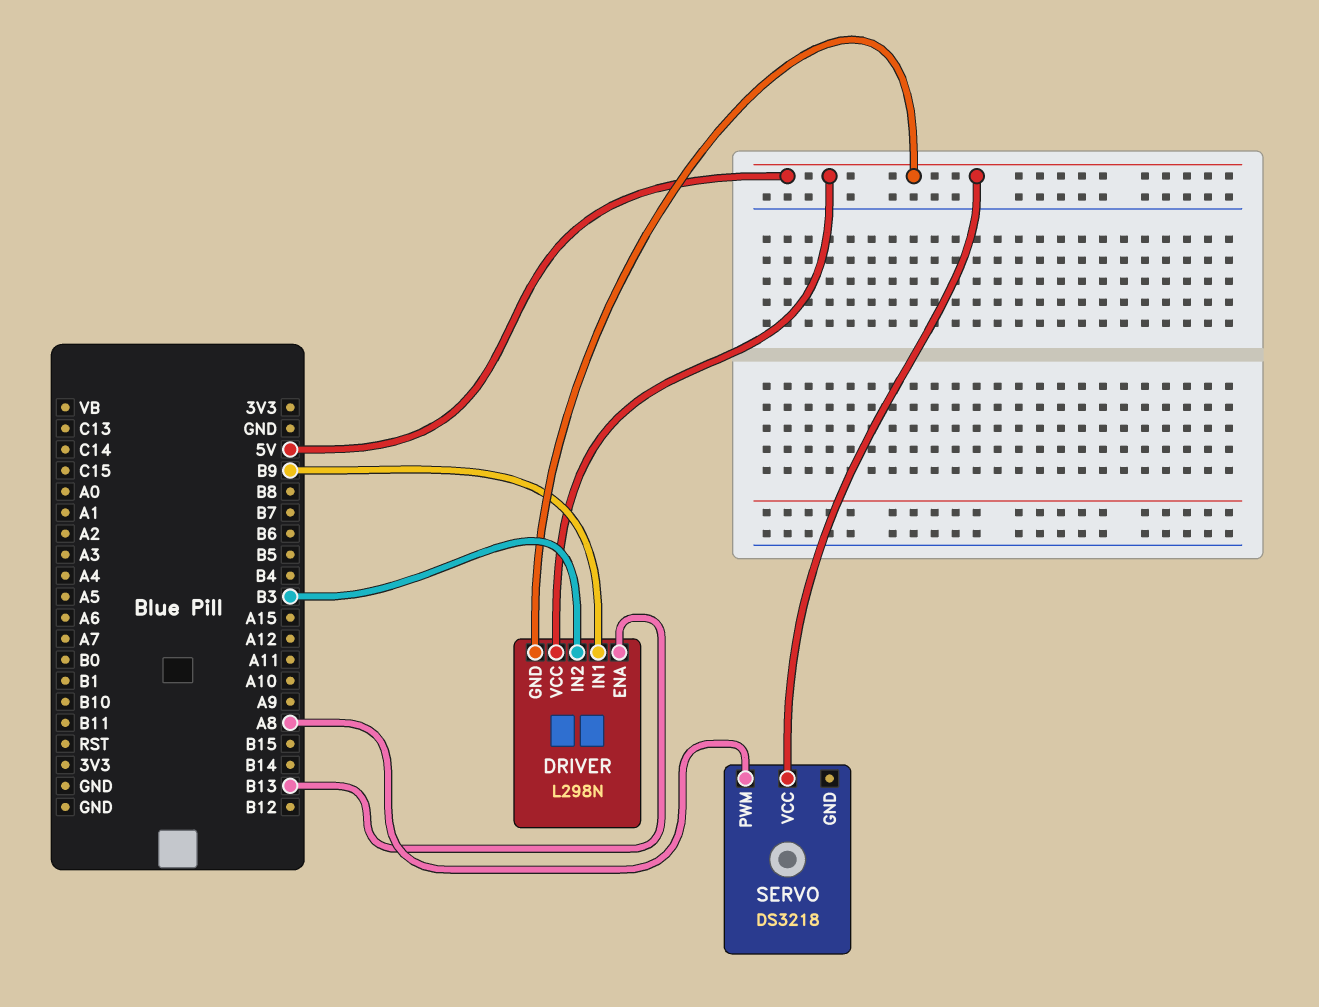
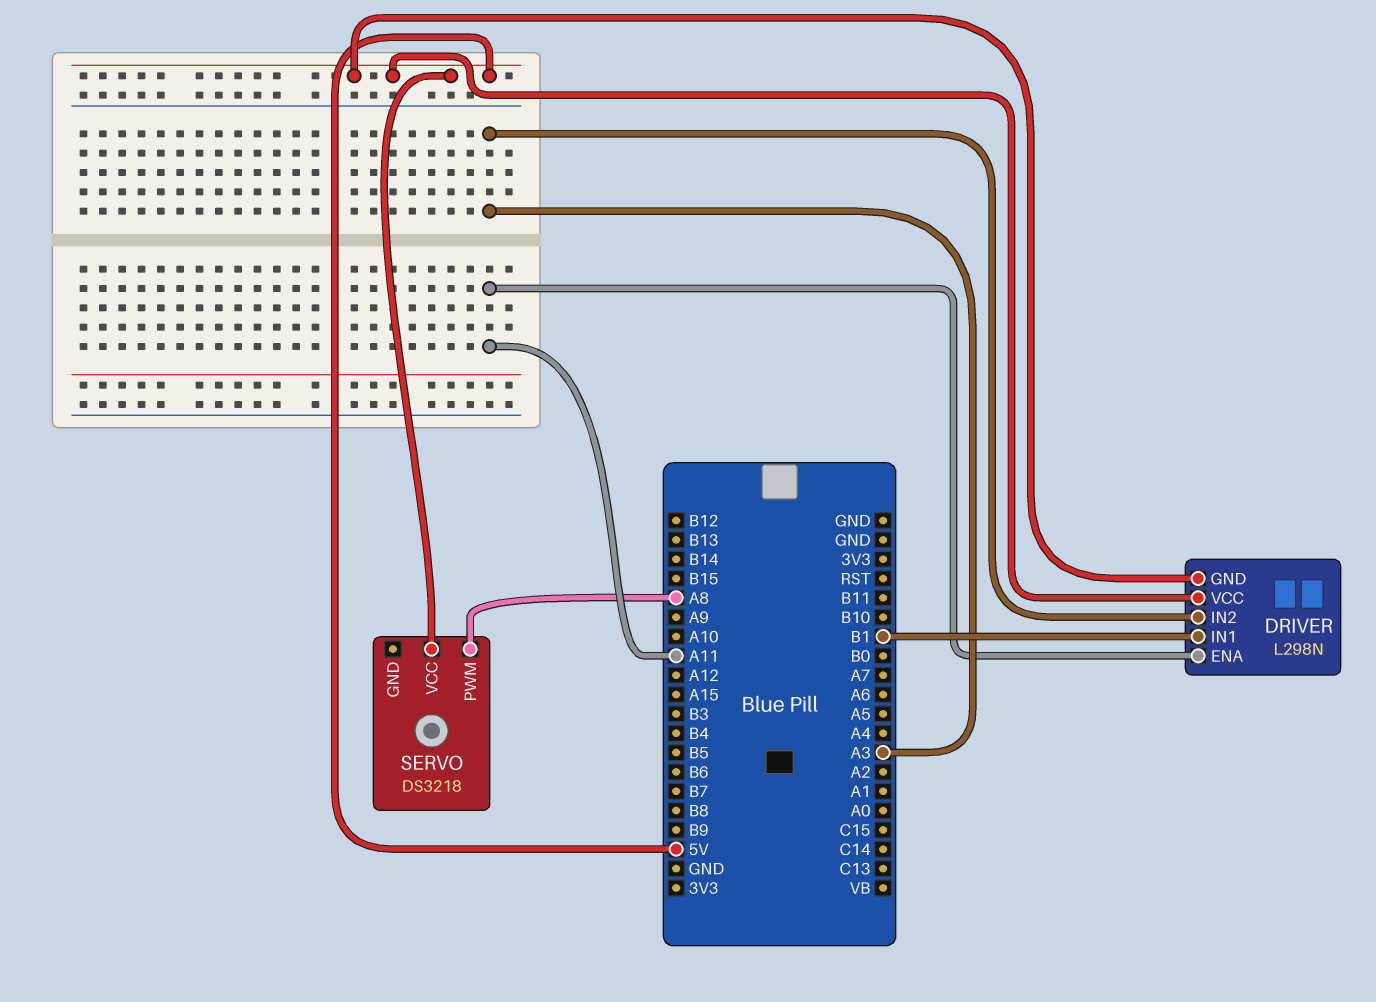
DRIVER pin ENA: B13 -> A11
DRIVER pin IN1: B9 -> B1
DRIVER pin IN2: B3 -> A3

